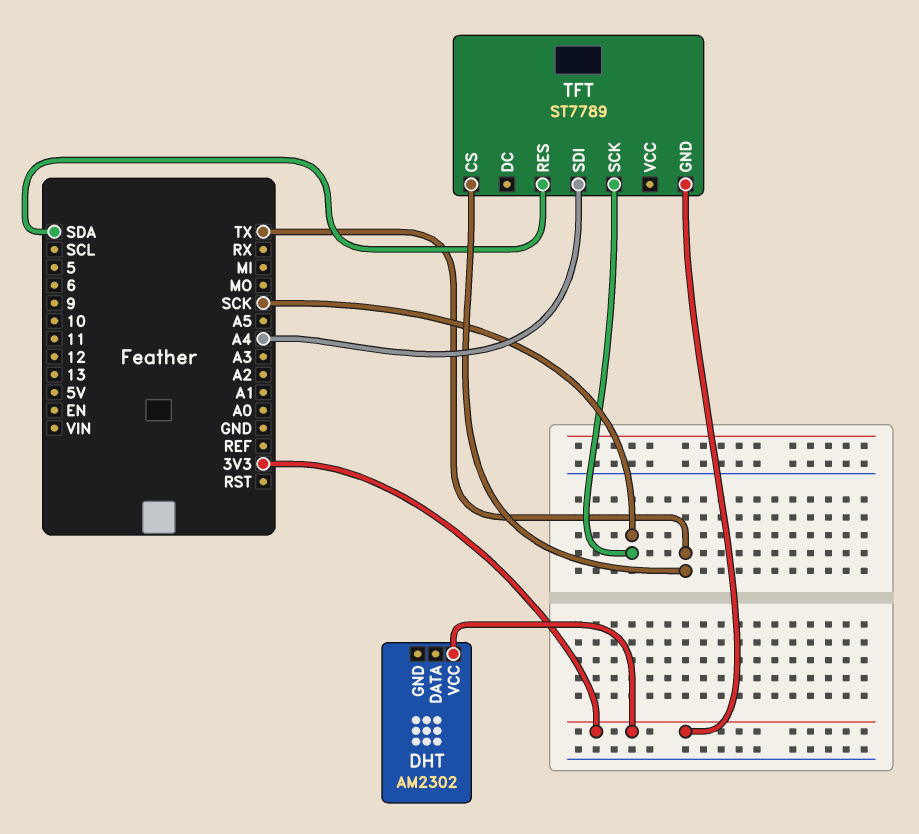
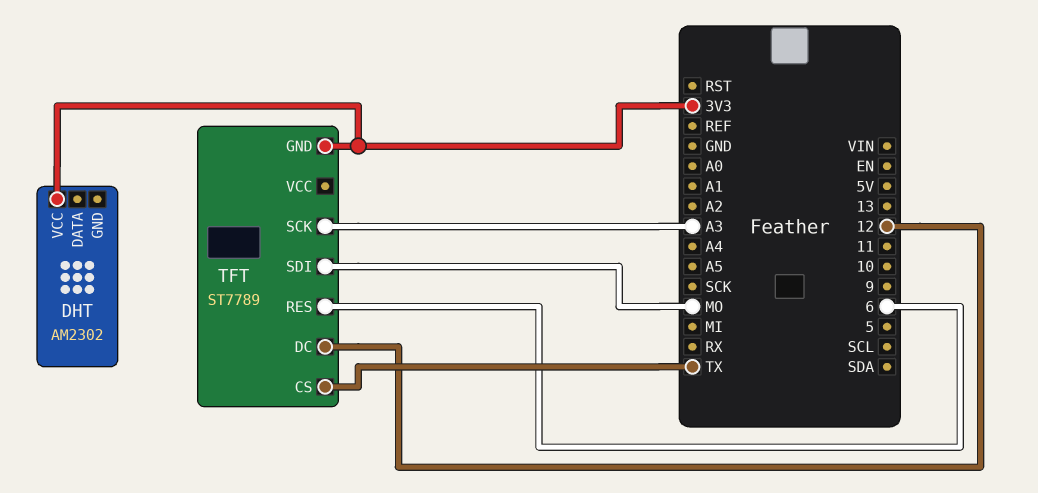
TFT pin DC: none -> 12
TFT pin RES: SDA -> 6
TFT pin SCK: SCK -> A3
TFT pin SDI: A4 -> MO

